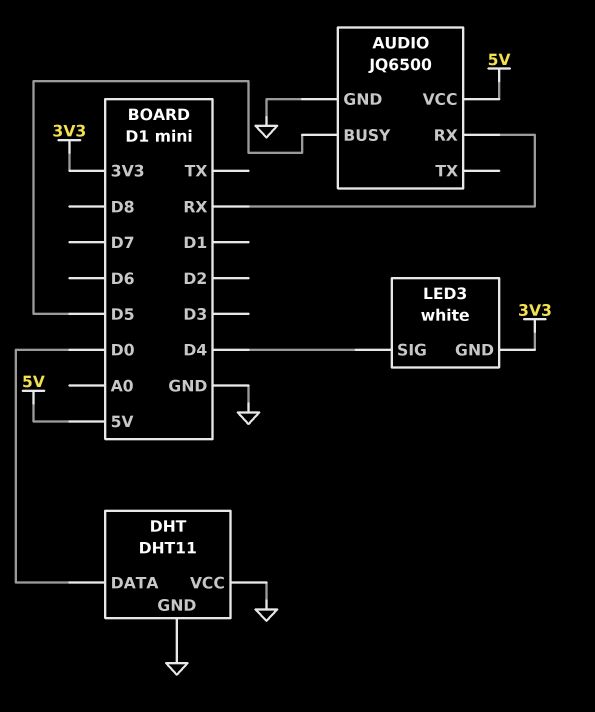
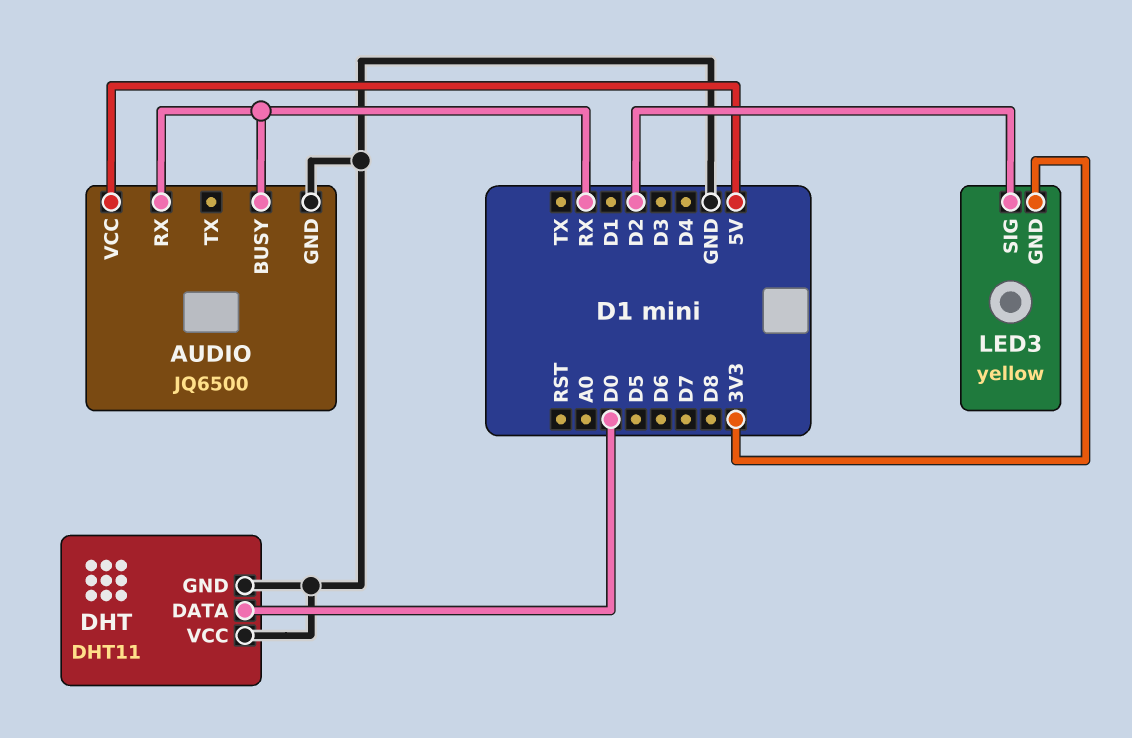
AUDIO pin BUSY: D5 -> RX
LED3: white -> yellow
LED3 pin SIG: D4 -> D2

